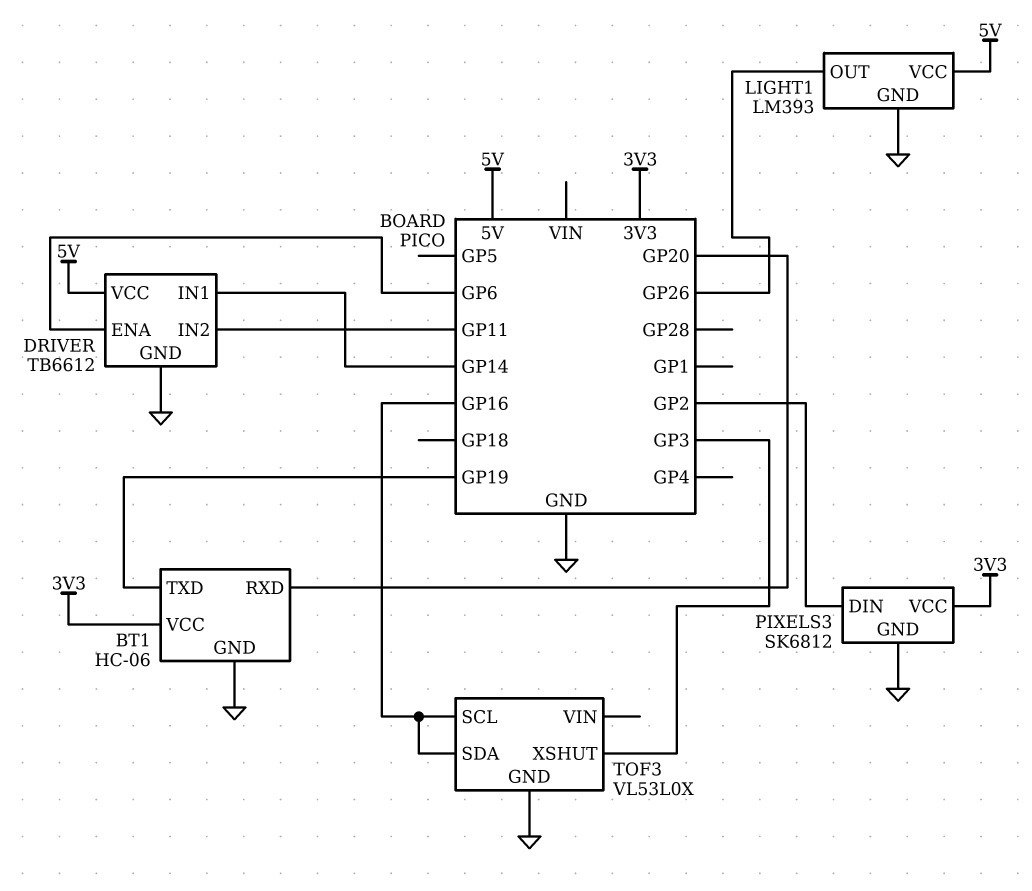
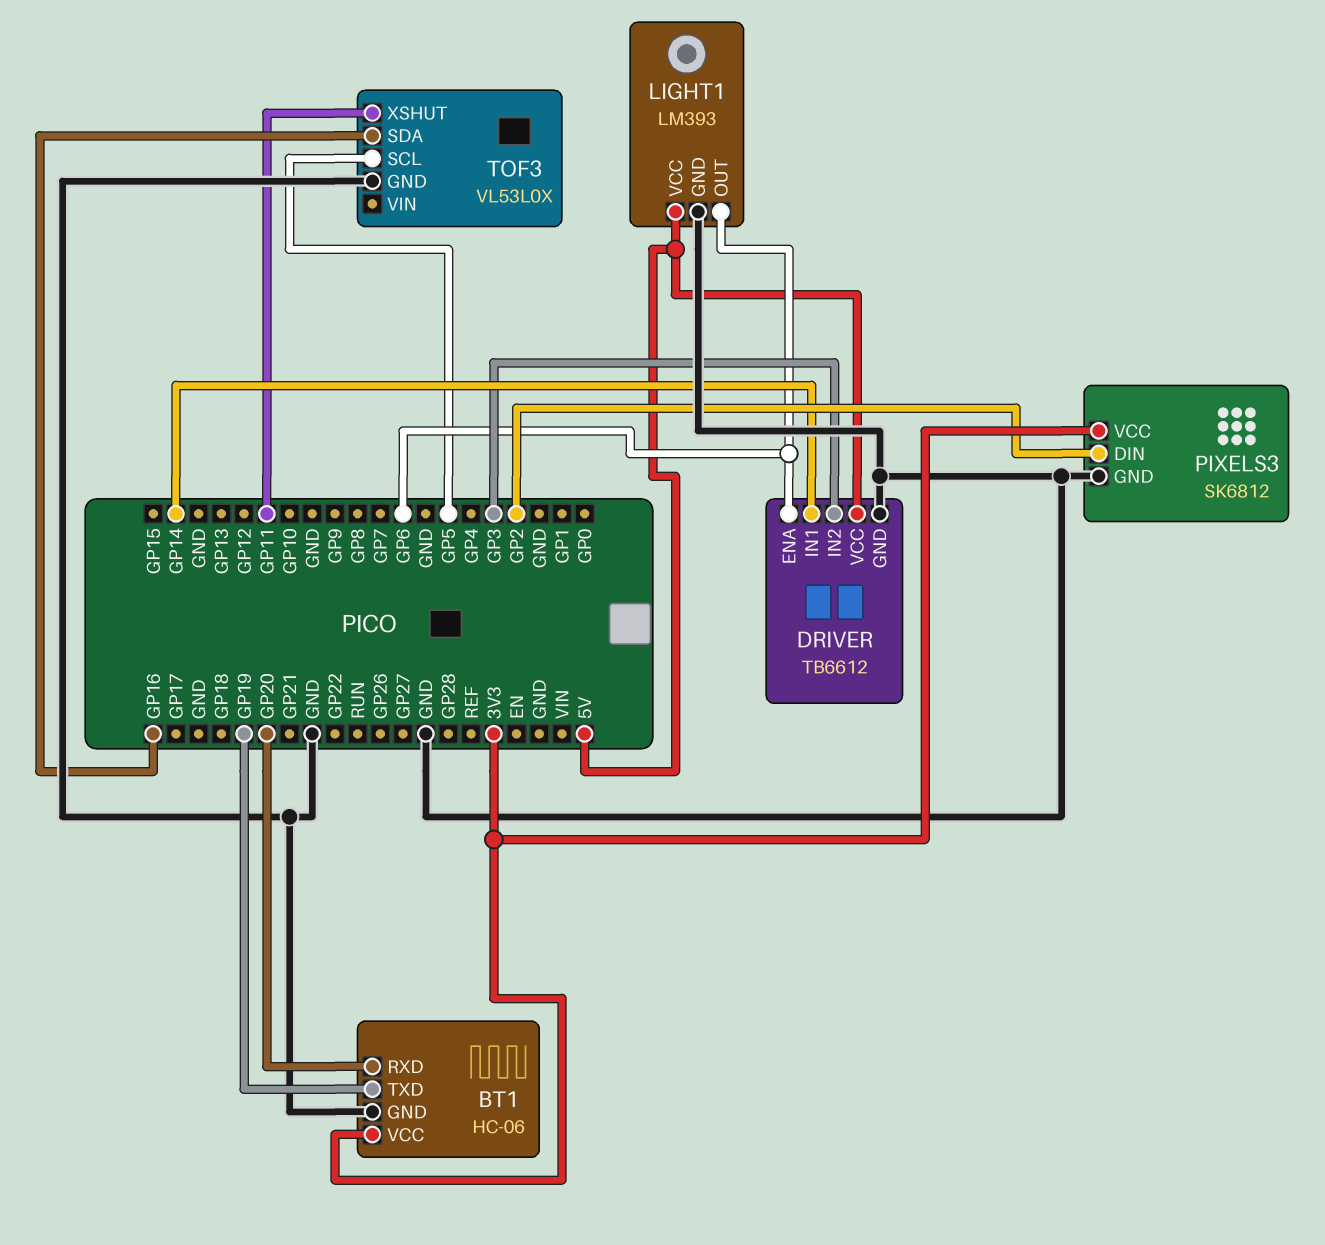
DRIVER pin IN2: GP11 -> GP3
LIGHT1 pin OUT: GP26 -> GP6
TOF3 pin SCL: GP16 -> GP5
TOF3 pin XSHUT: GP3 -> GP11

